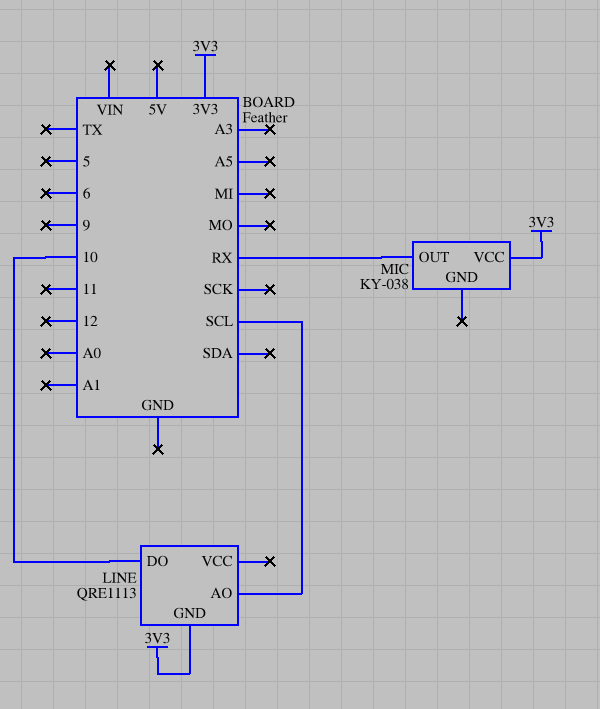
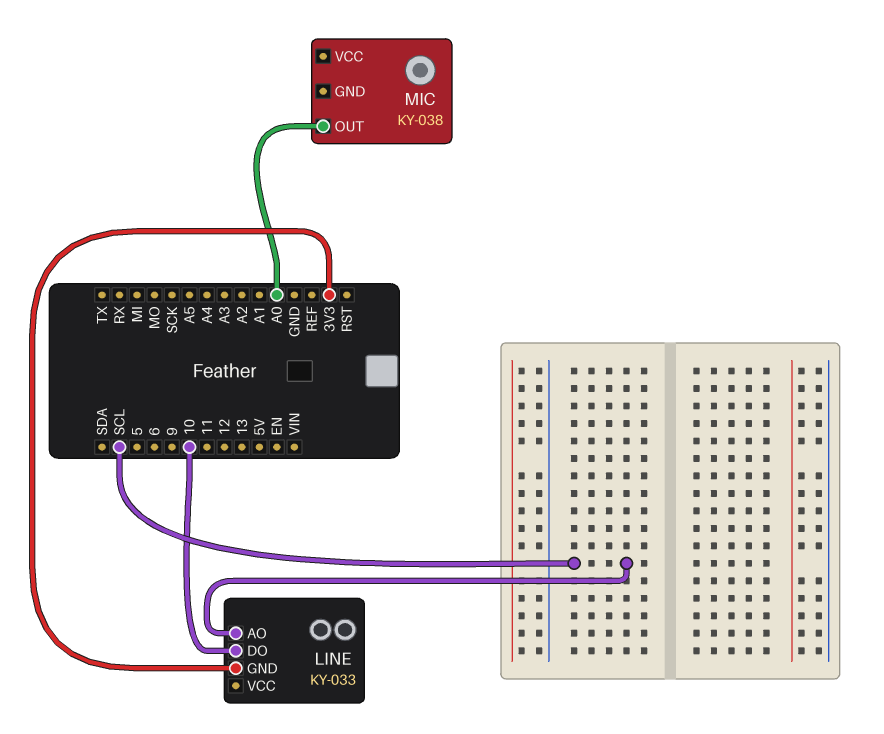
LINE: QRE1113 -> KY-033
MIC pin OUT: RX -> A0
MIC pin VCC: 3V3 -> none

